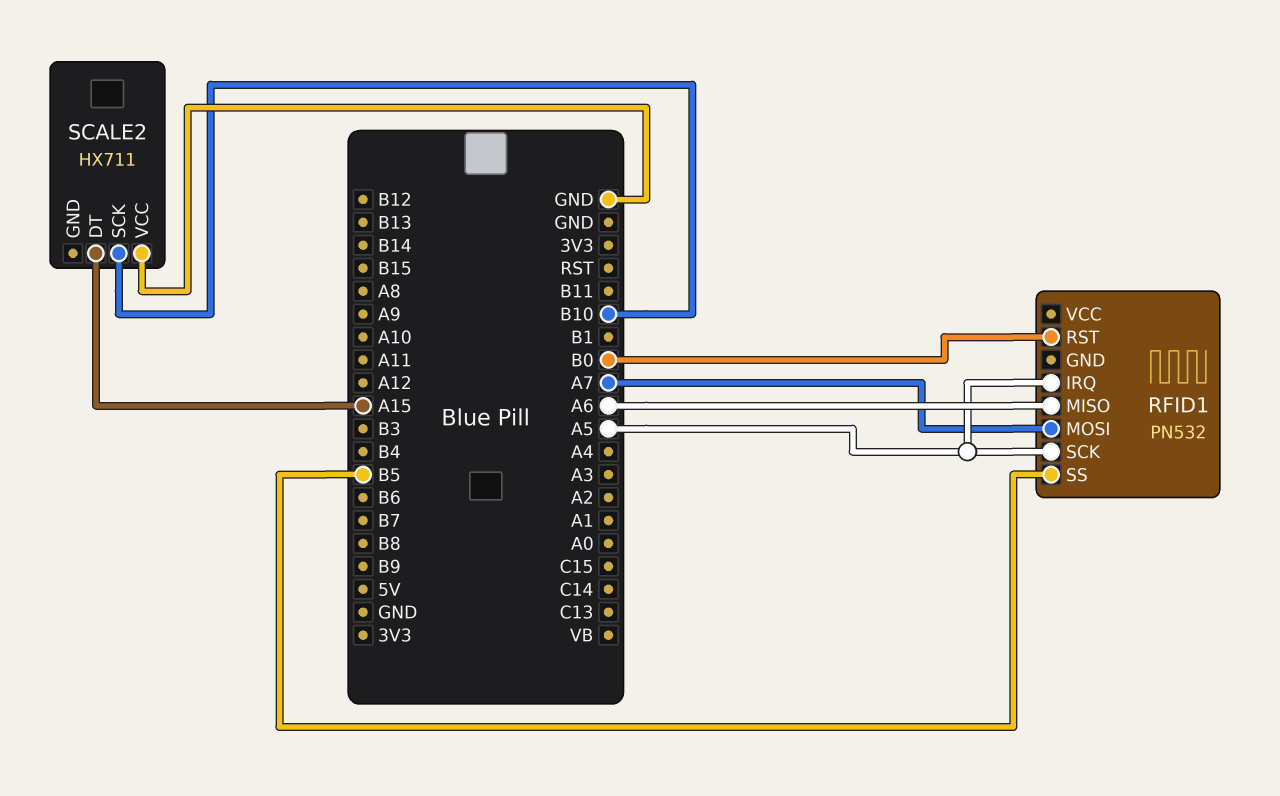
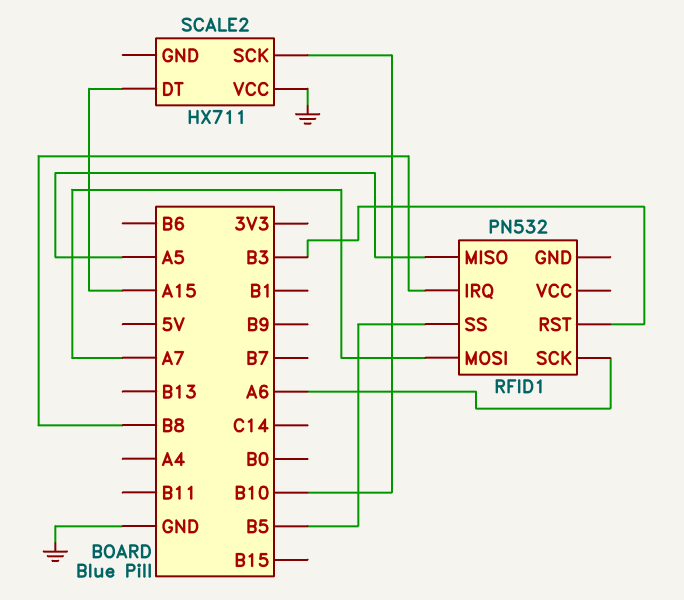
RFID1 pin IRQ: A5 -> B8
RFID1 pin MISO: A6 -> A5
RFID1 pin RST: B0 -> B3
RFID1 pin SCK: A5 -> A6

